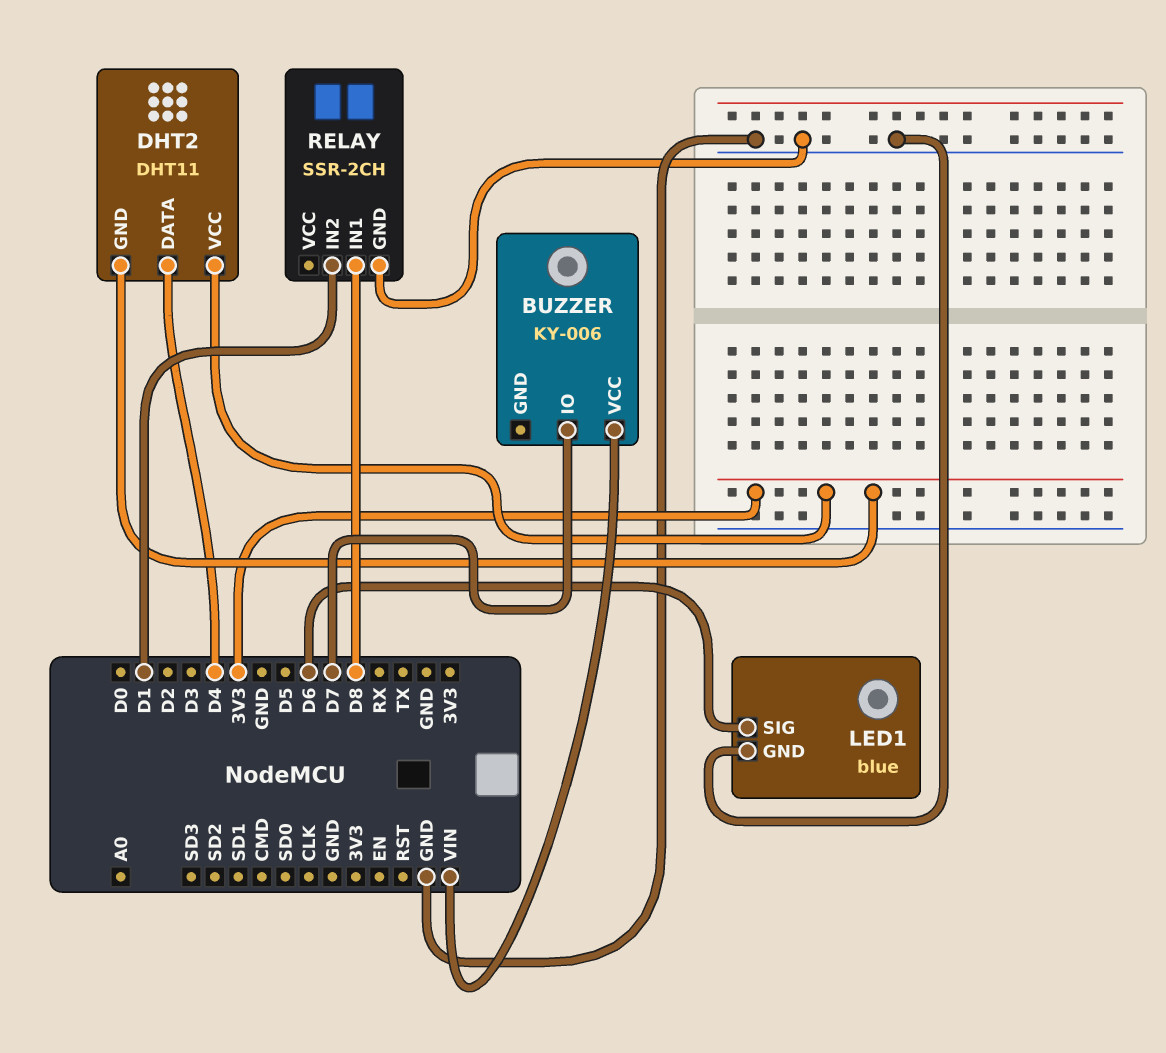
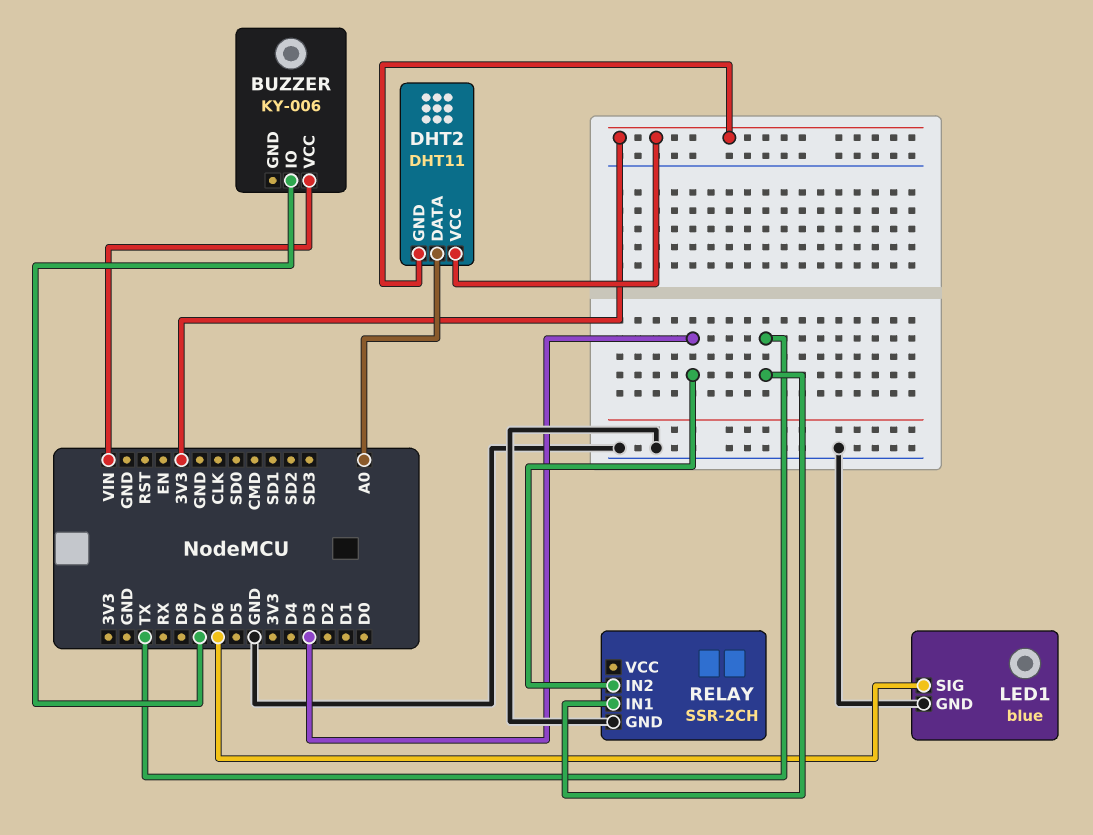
DHT2 pin DATA: D4 -> A0
RELAY pin IN1: D8 -> TX
RELAY pin IN2: D1 -> D3

